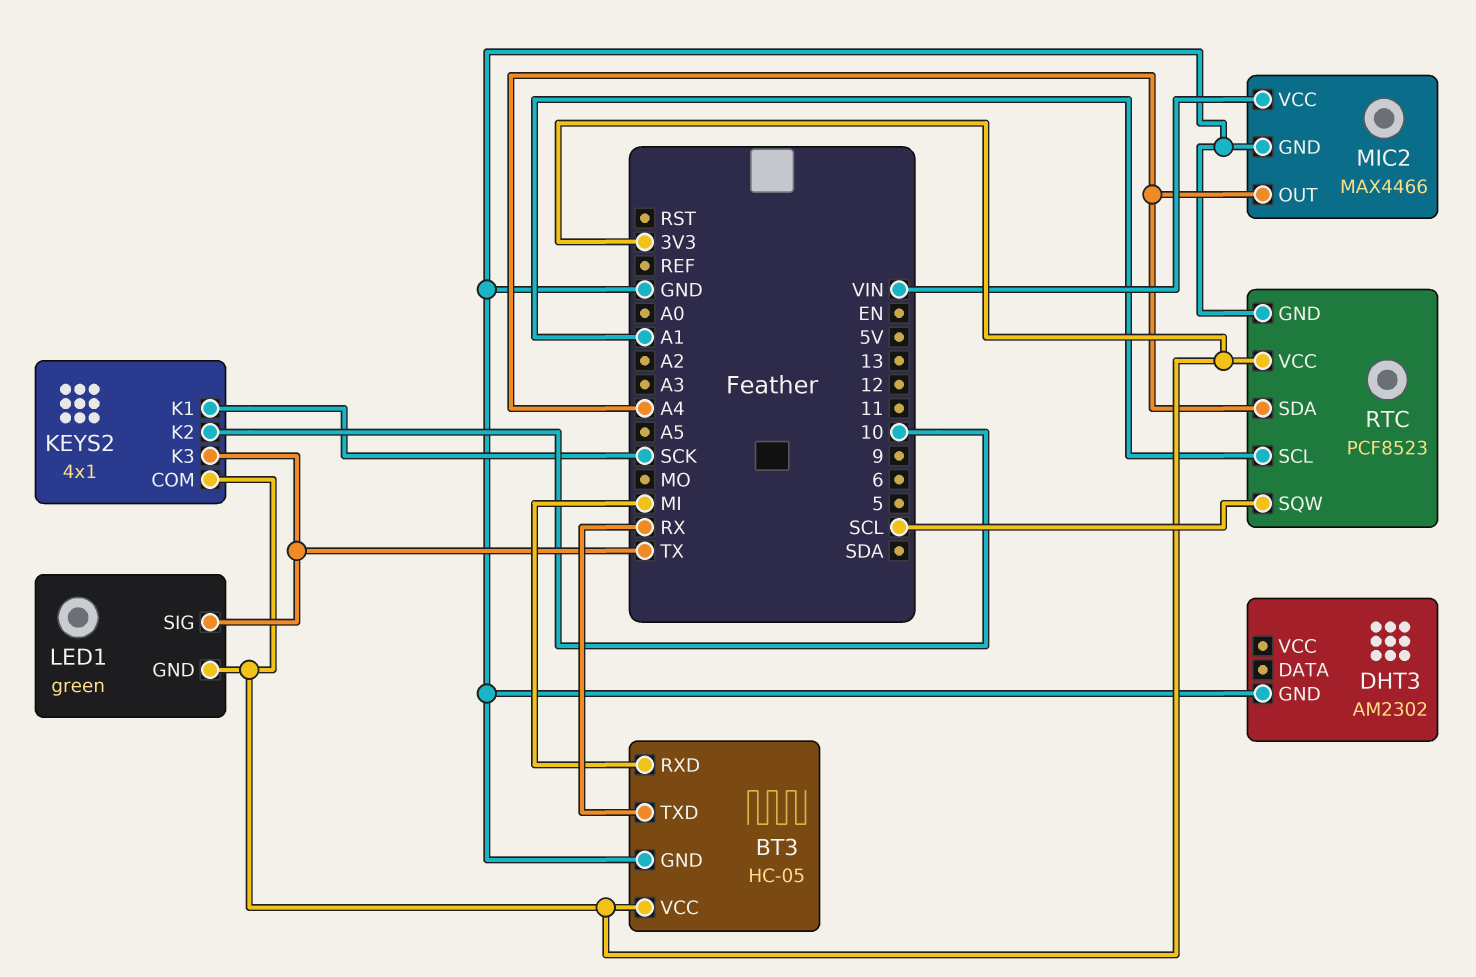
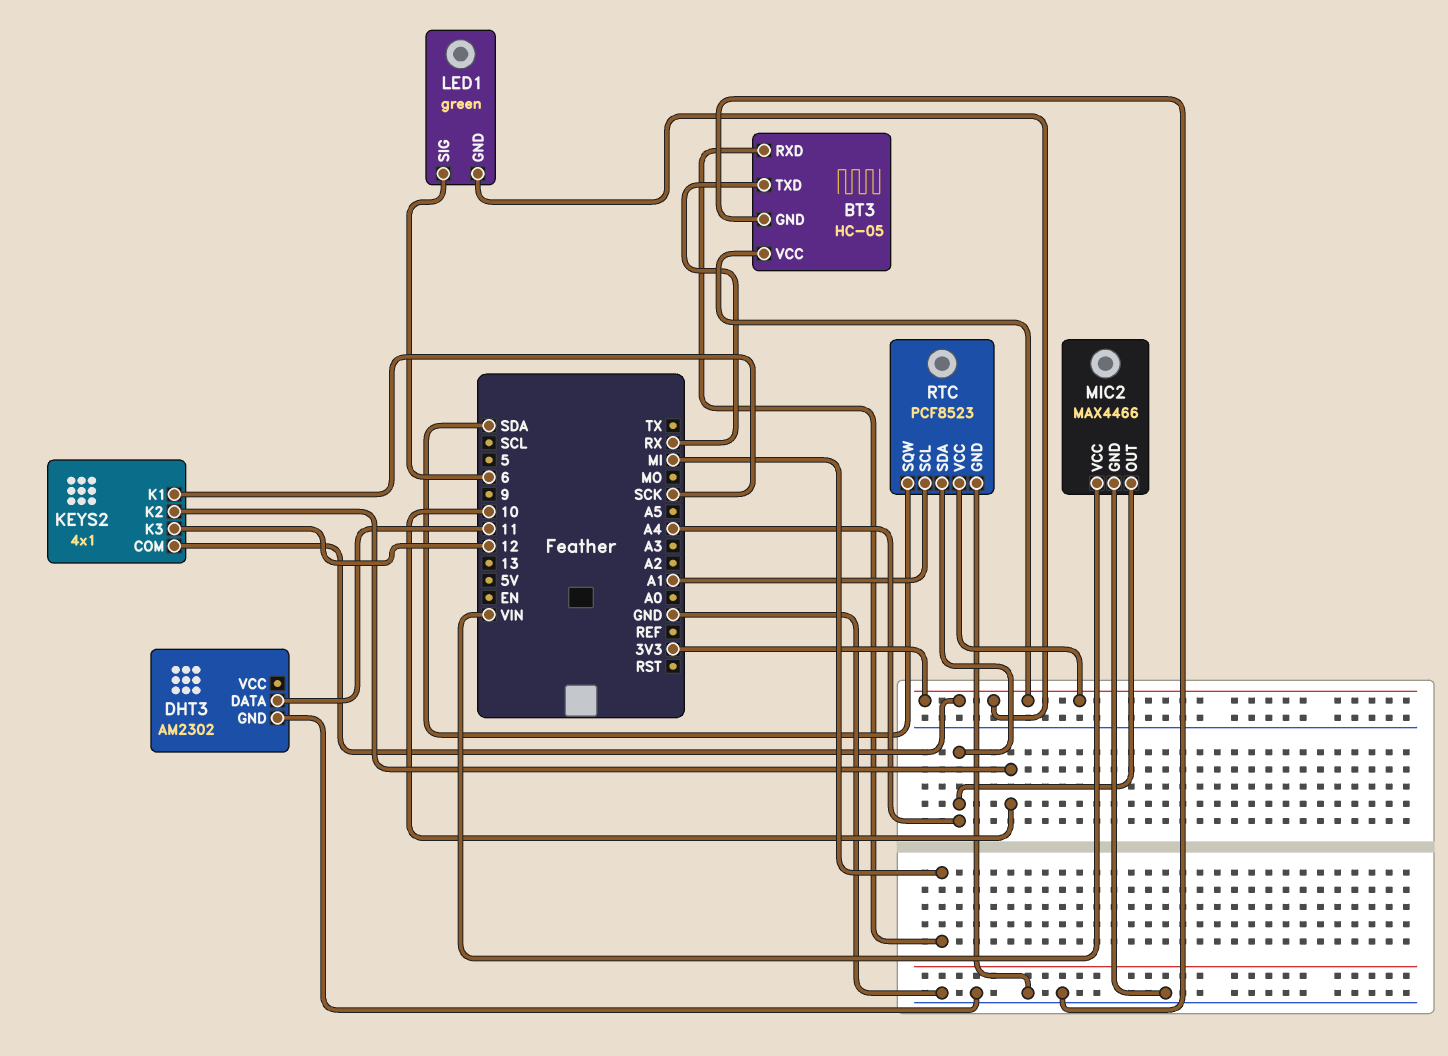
DHT3 pin DATA: none -> 11
KEYS2 pin K3: TX -> 12
LED1 pin SIG: TX -> 6
RTC pin SQW: SCL -> SDA

